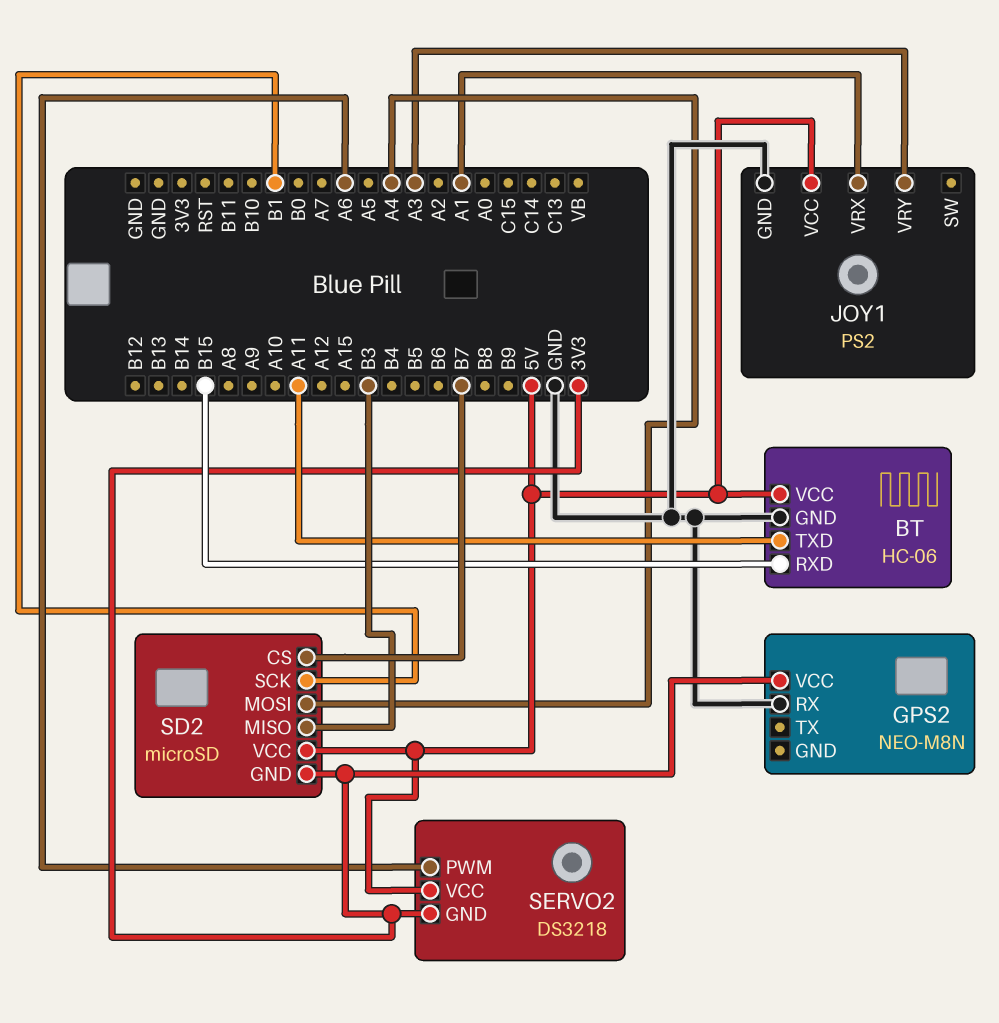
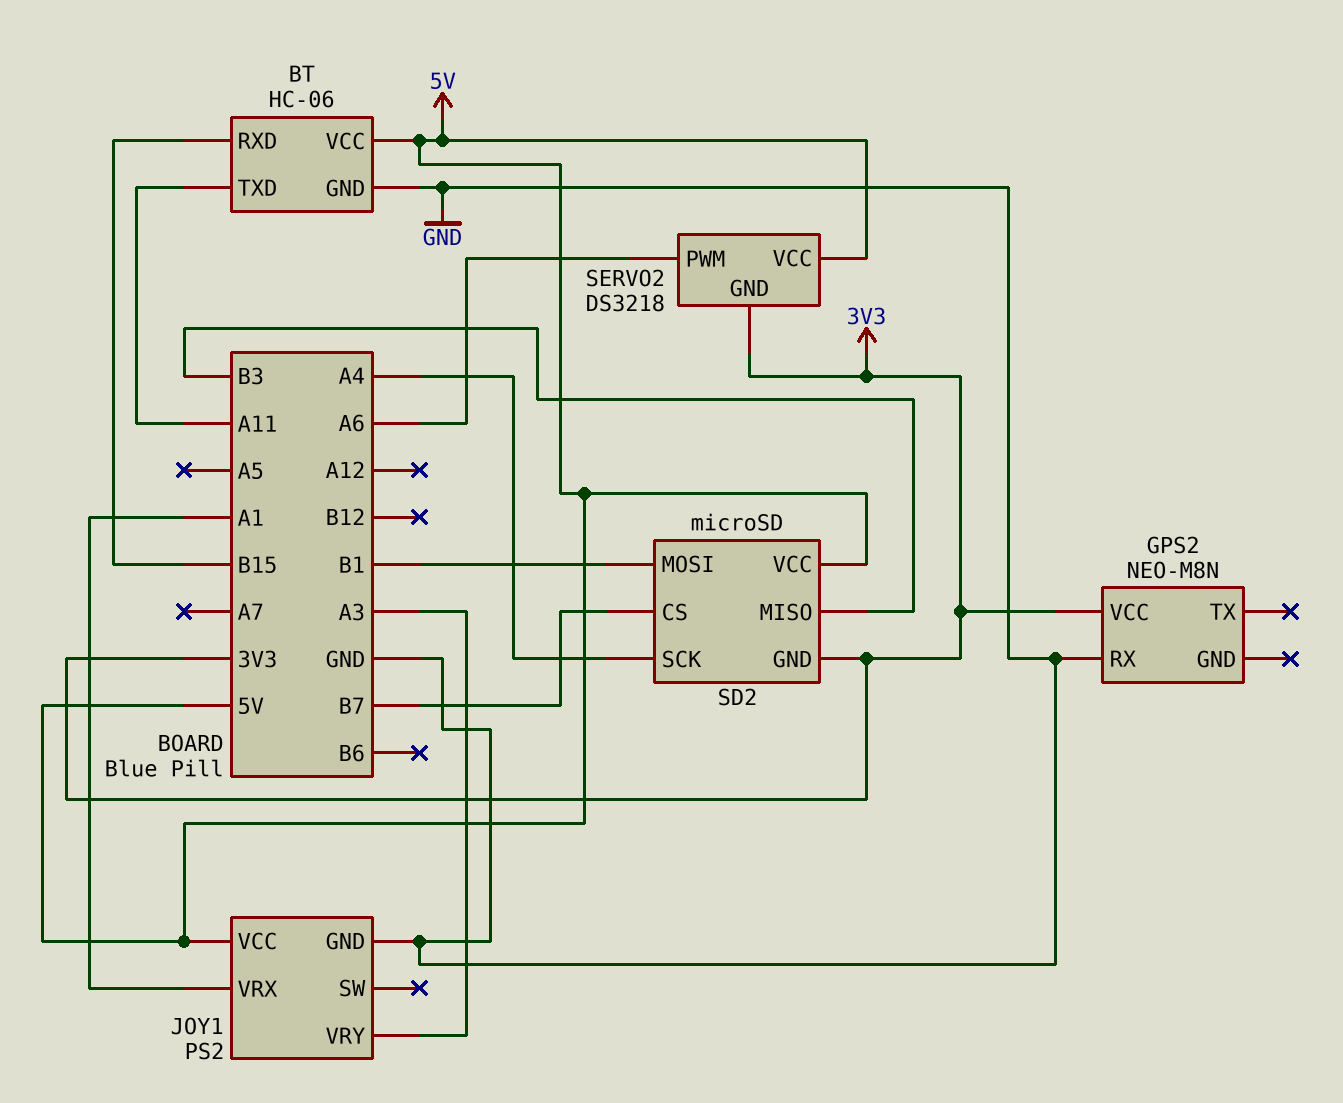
SD2 pin MOSI: A4 -> B1
SD2 pin SCK: B1 -> A4

